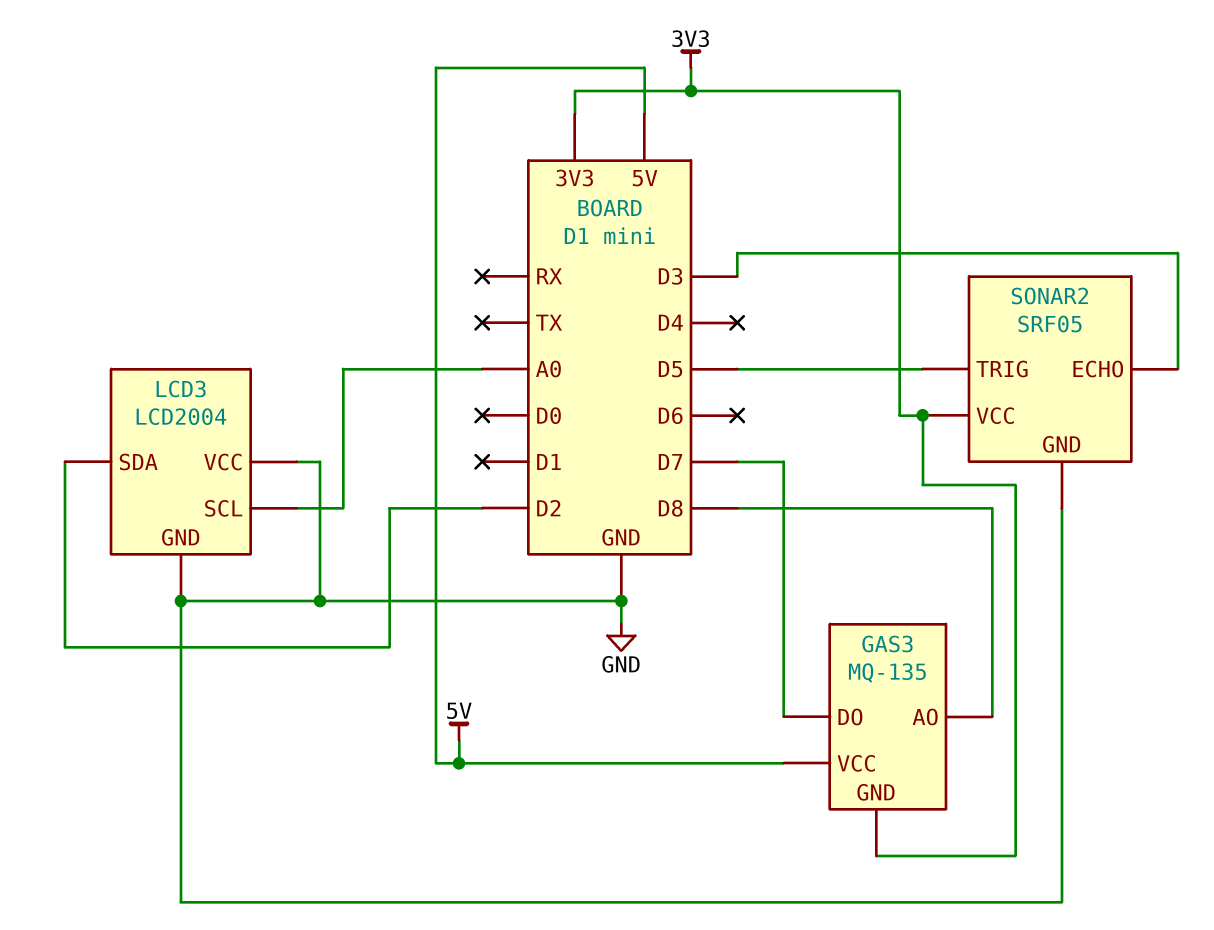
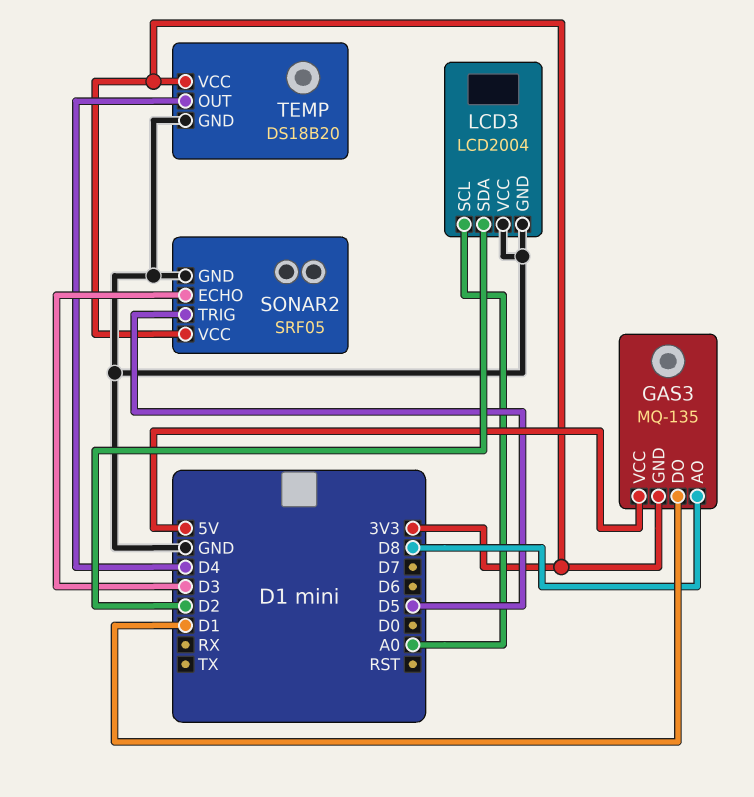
GAS3 pin DO: D7 -> D1
TEMP: none -> DS18B20
TEMP pin GND: none -> GND
TEMP pin OUT: none -> D4
TEMP pin VCC: none -> 3V3

